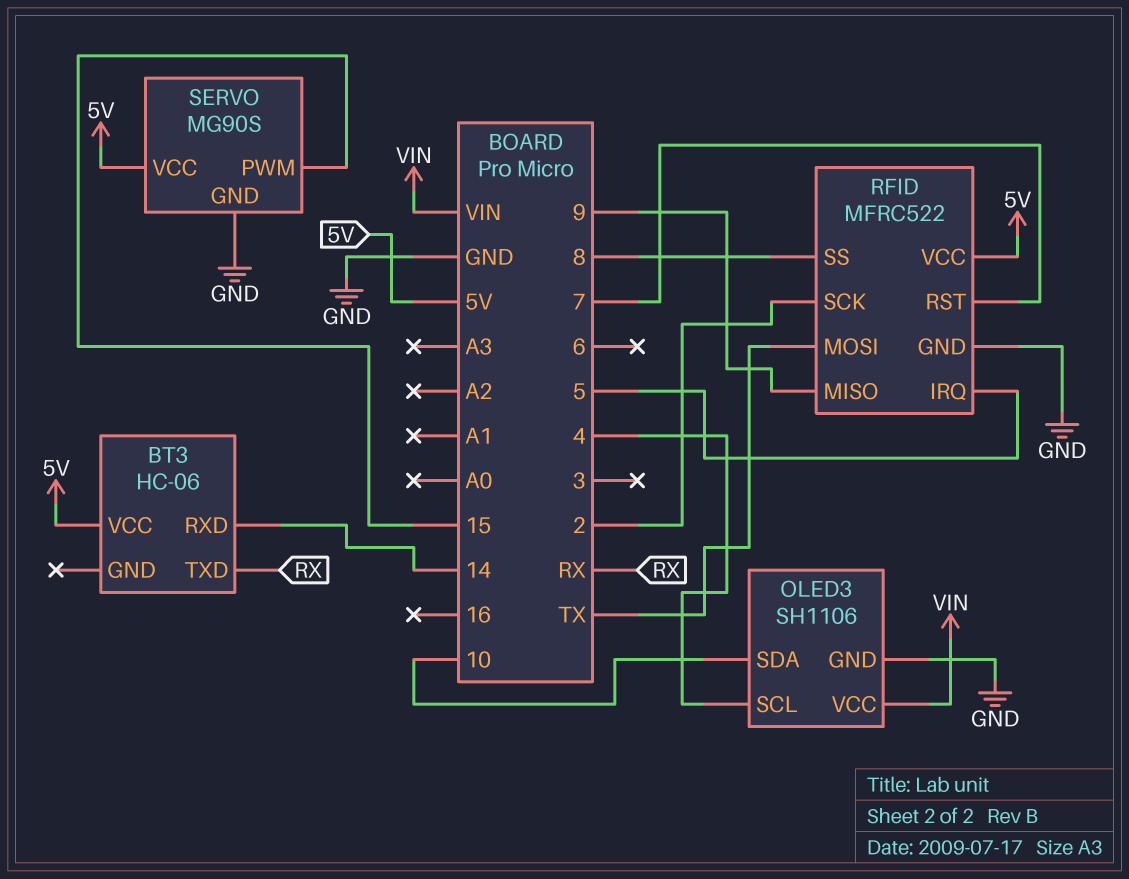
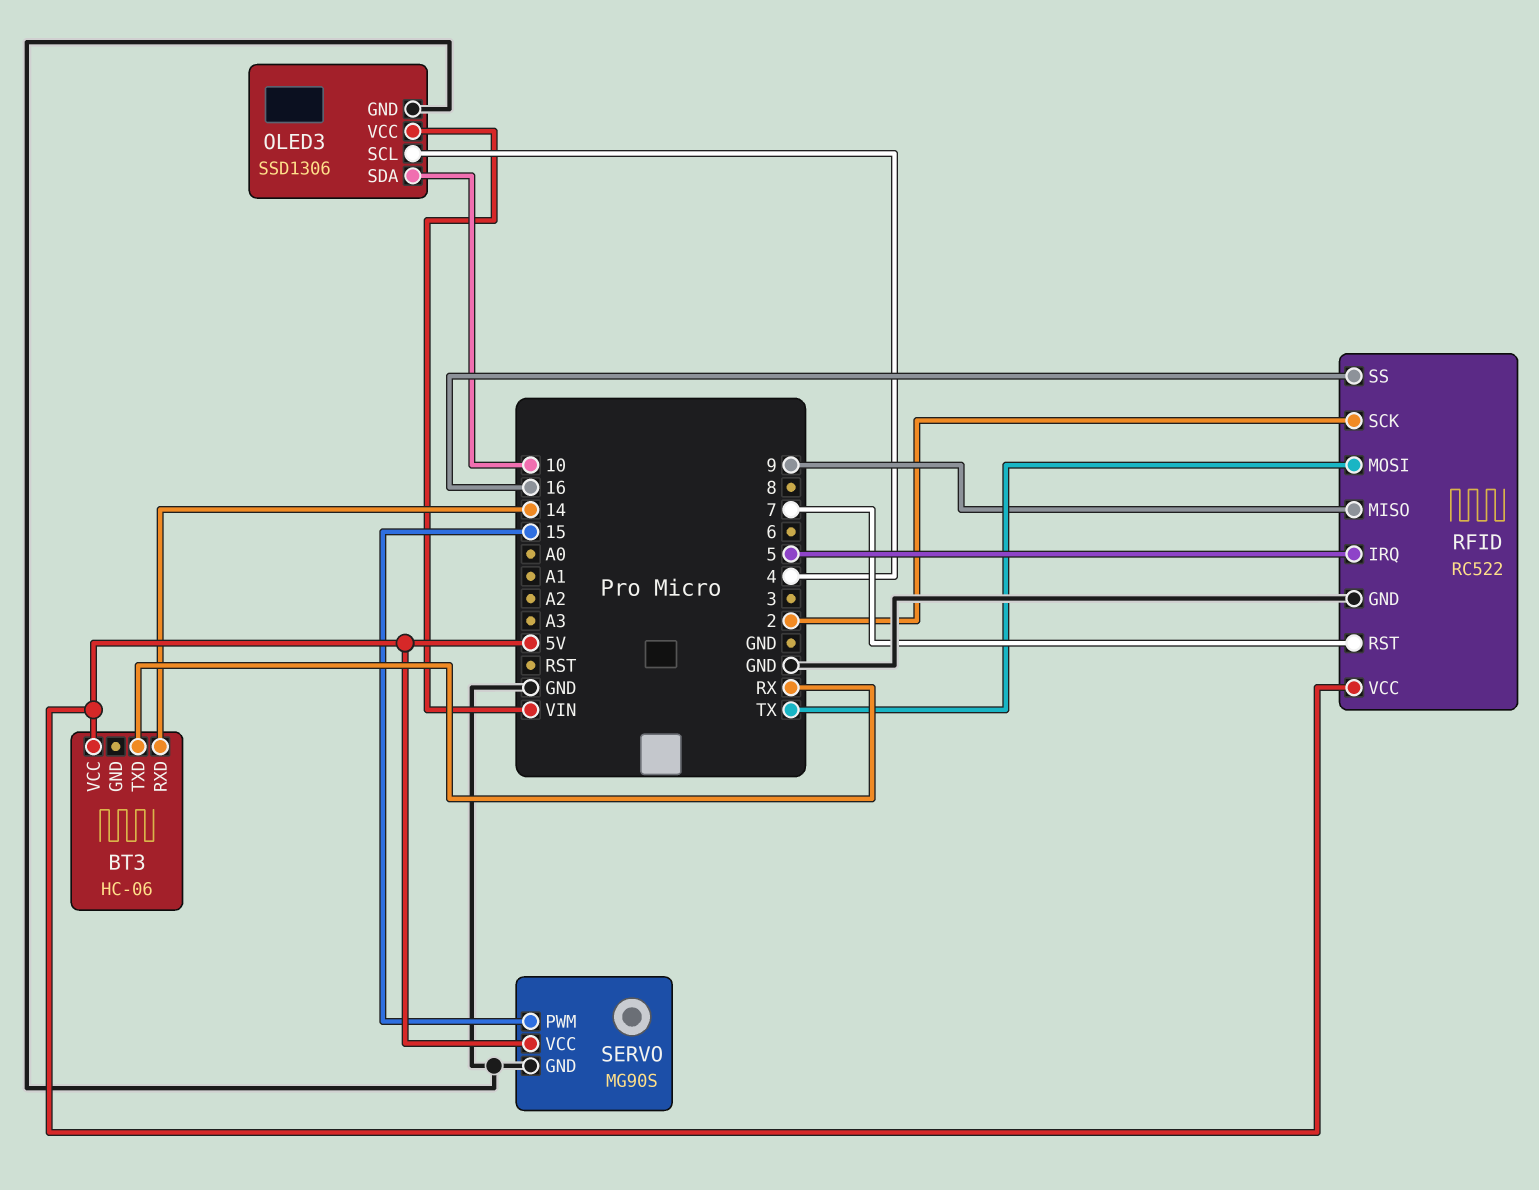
OLED3: SH1106 -> SSD1306
RFID: MFRC522 -> RC522
RFID pin SS: 8 -> 16

